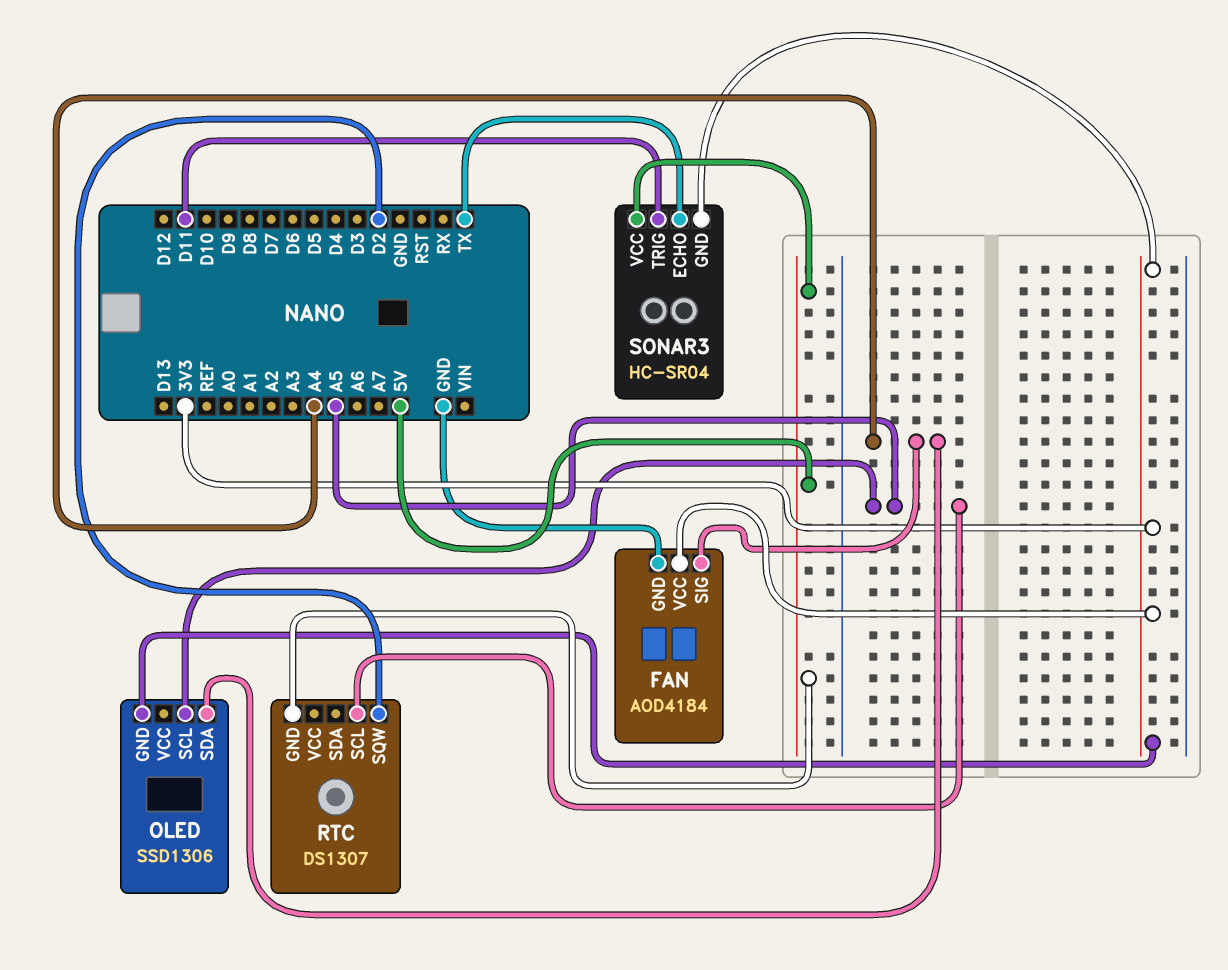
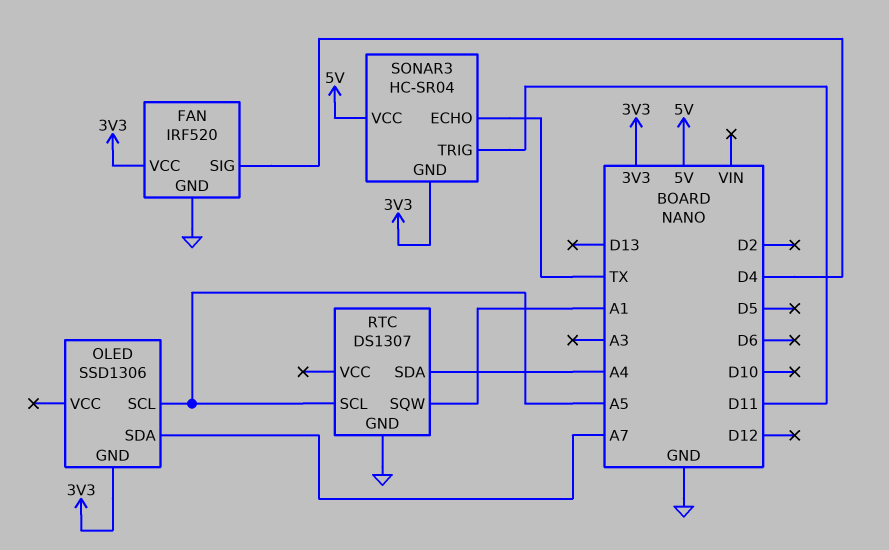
FAN: AOD4184 -> IRF520
FAN pin SIG: A4 -> D4
OLED pin SDA: A4 -> A7
RTC pin GND: 5V -> GND
RTC pin SDA: none -> A4
RTC pin SQW: D2 -> A1

